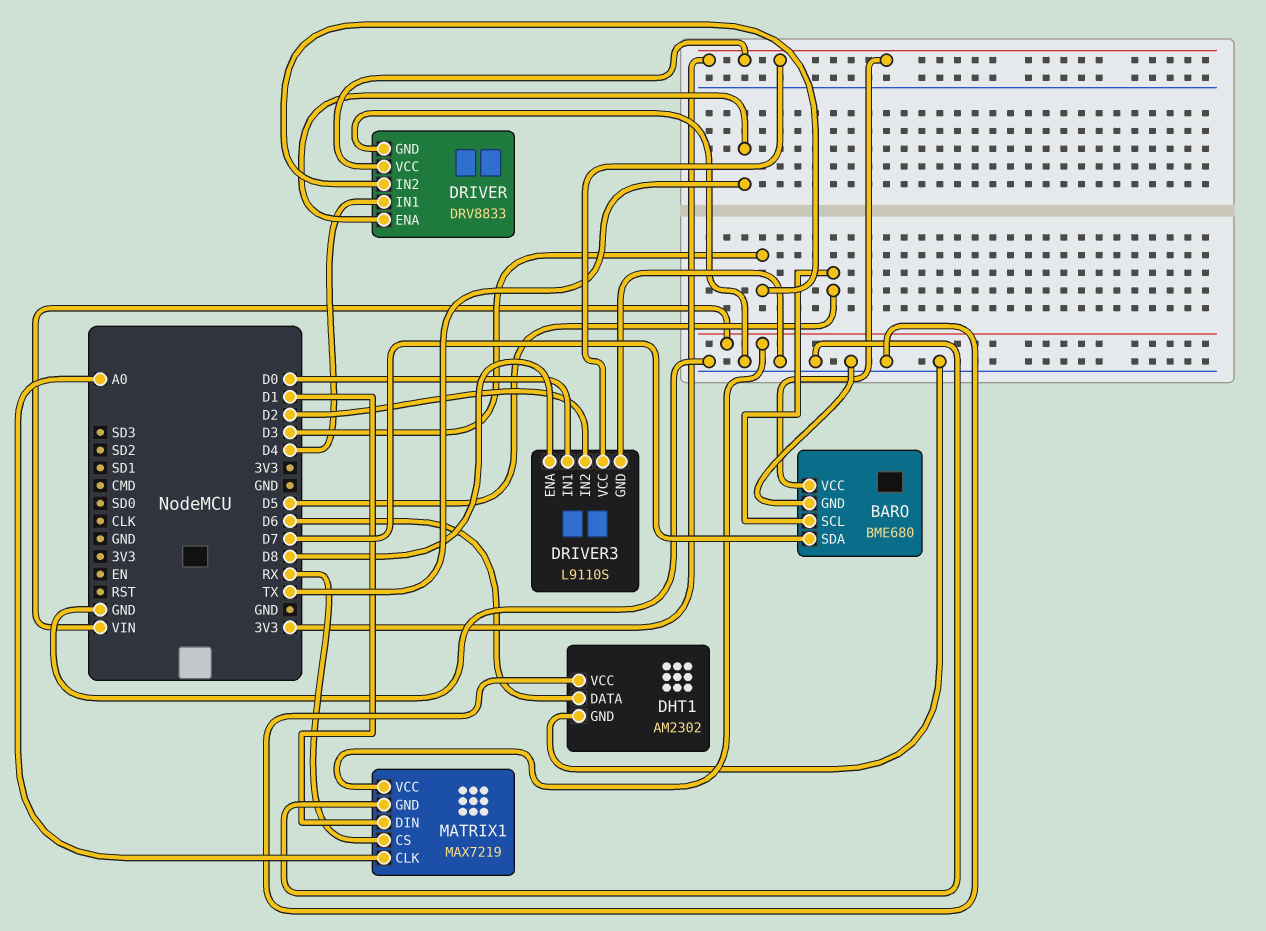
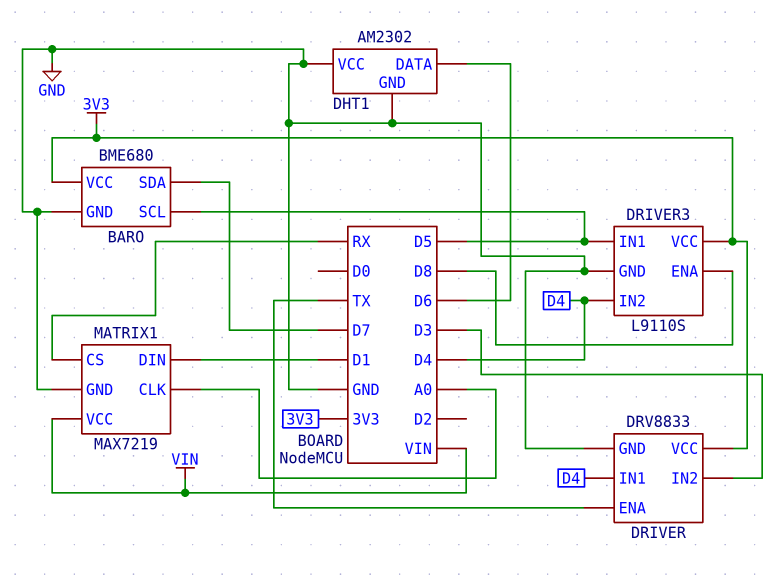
DRIVER3 pin IN1: D0 -> D5
DRIVER3 pin IN2: D2 -> D4

